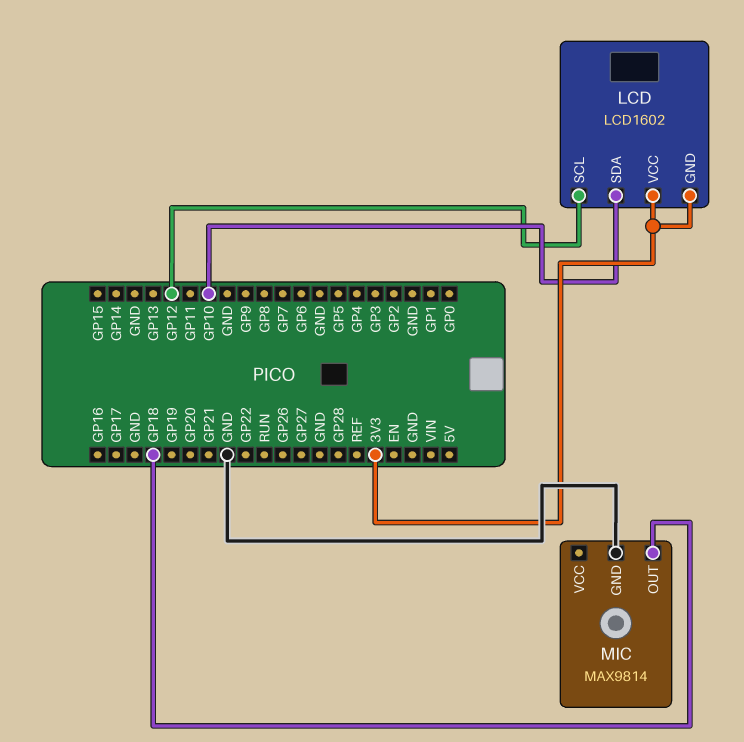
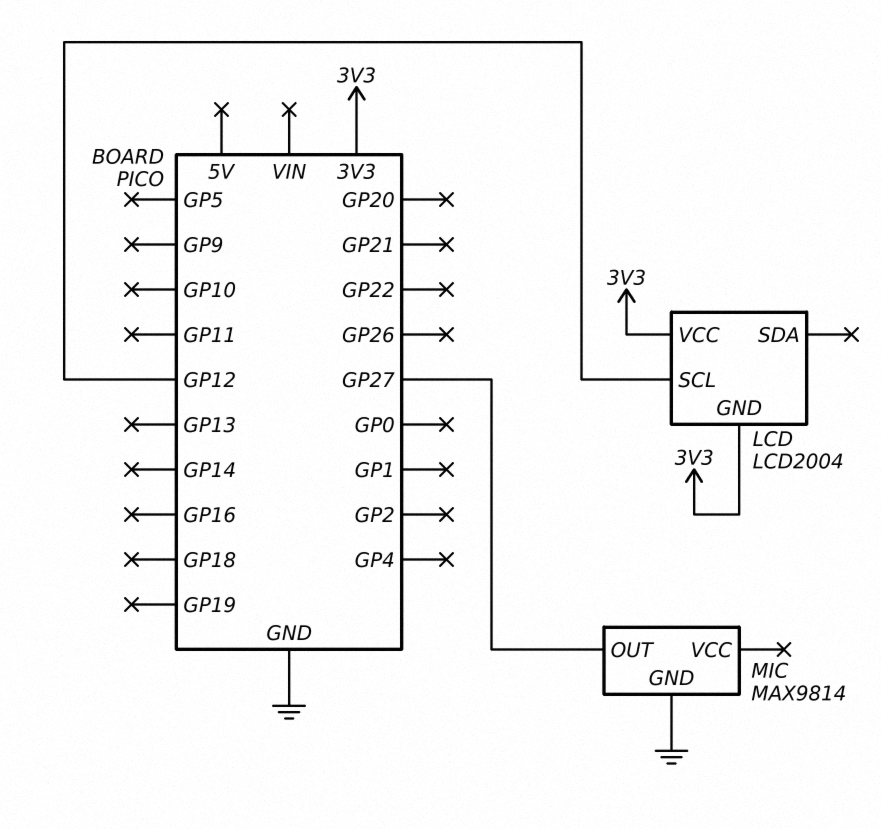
LCD: LCD1602 -> LCD2004
LCD pin SDA: GP10 -> none
MIC pin OUT: GP18 -> GP27

